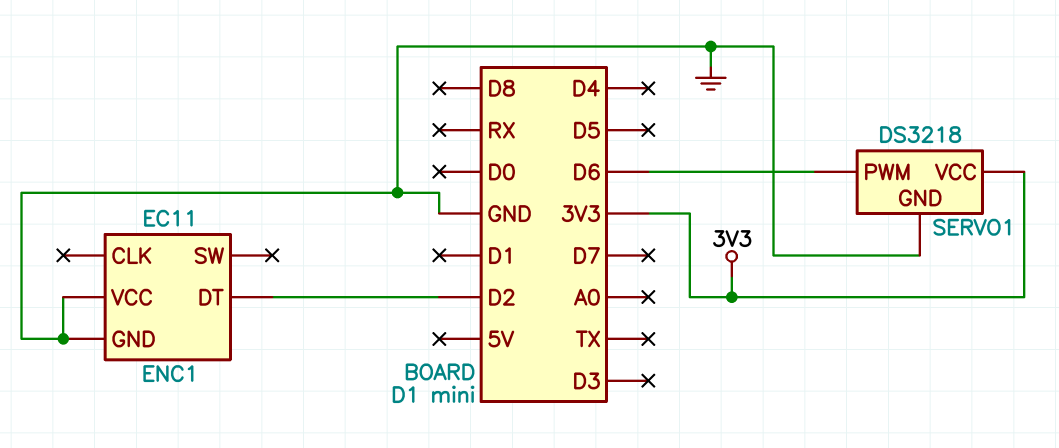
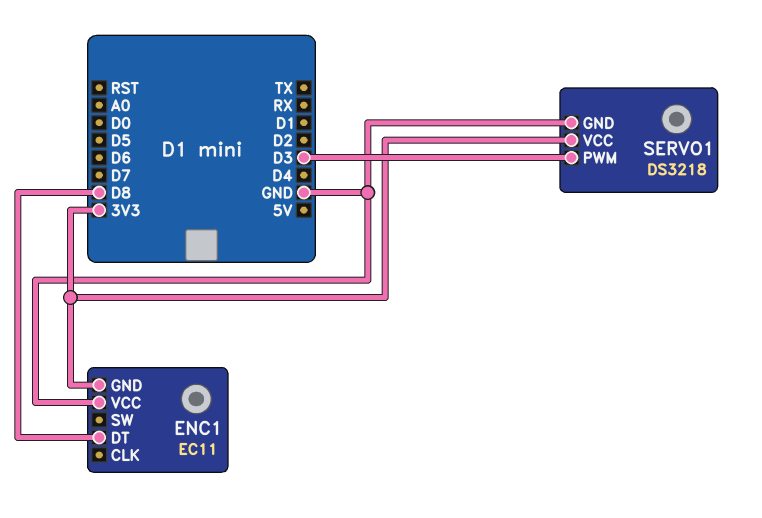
ENC1 pin DT: D2 -> D8
ENC1 pin GND: GND -> 3V3
SERVO1 pin PWM: D6 -> D3

